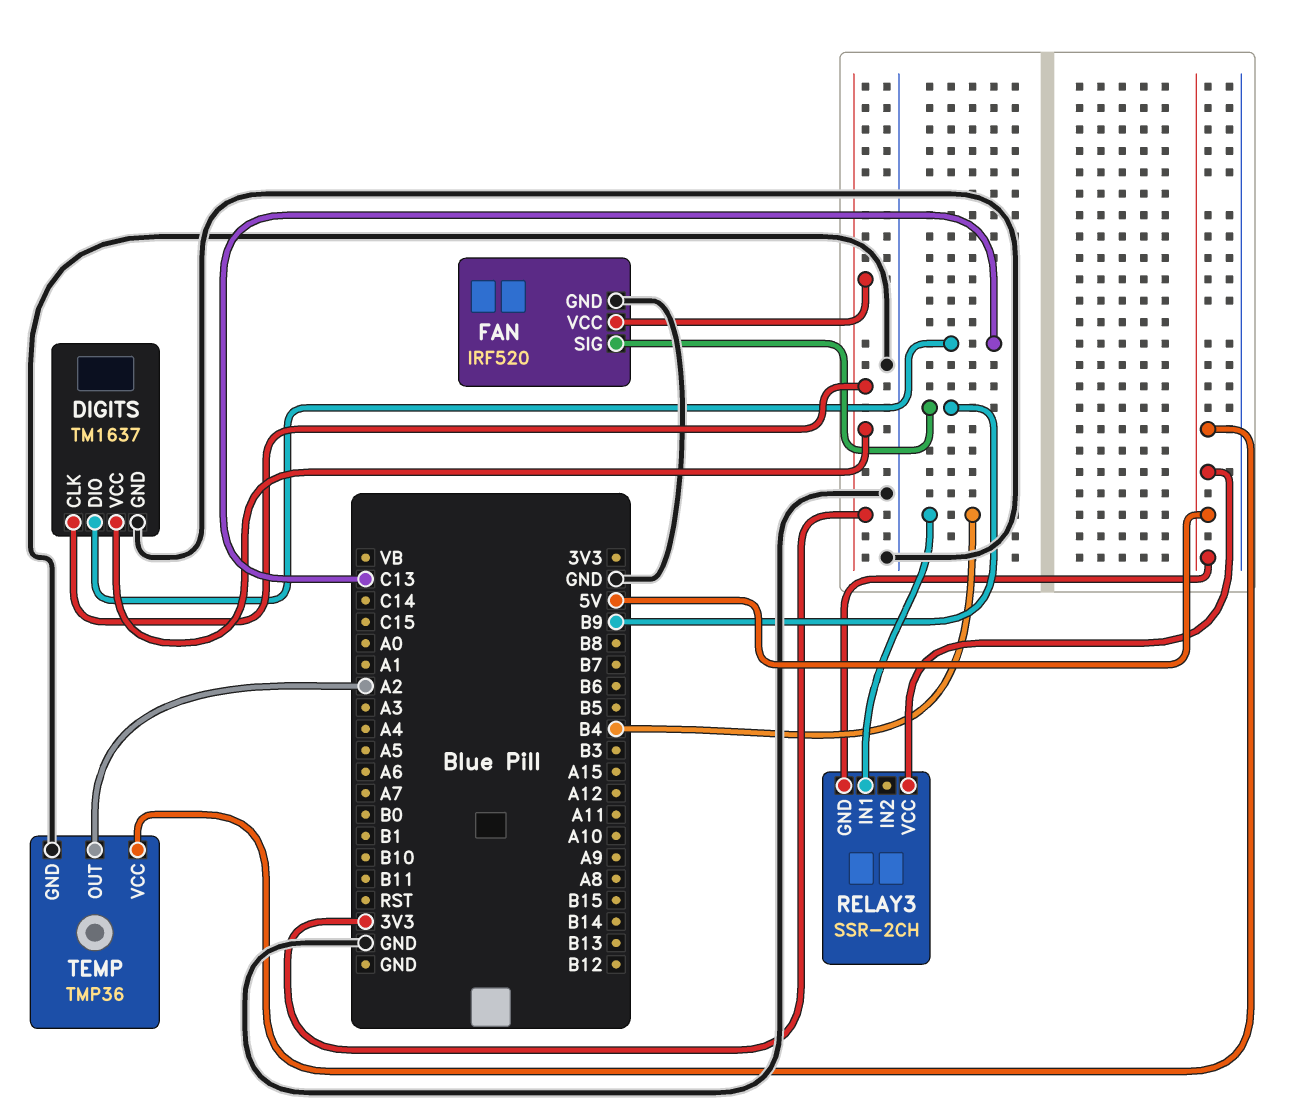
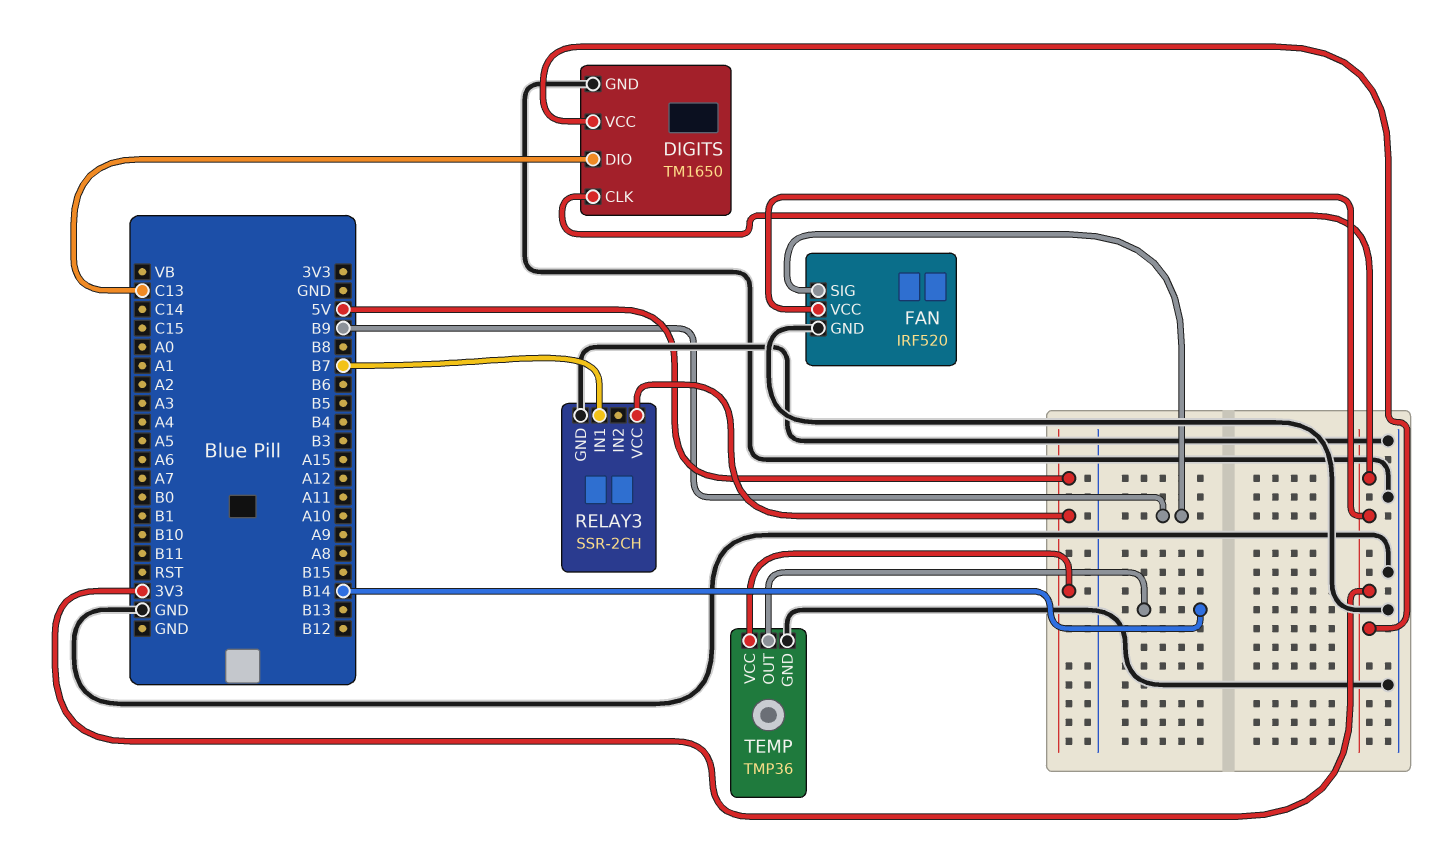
DIGITS: TM1637 -> TM1650
RELAY3 pin GND: 5V -> GND
RELAY3 pin IN1: B4 -> B7
TEMP pin OUT: A2 -> B14

